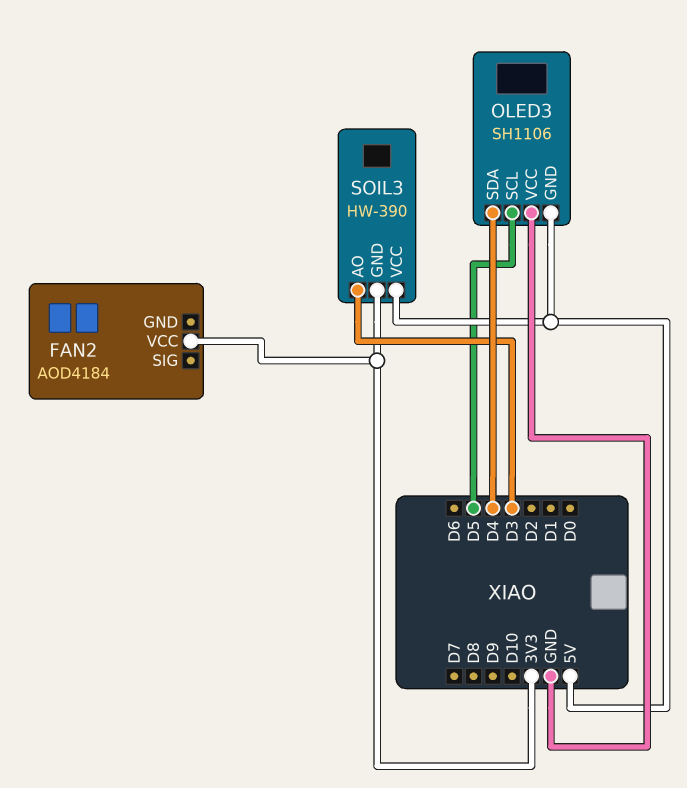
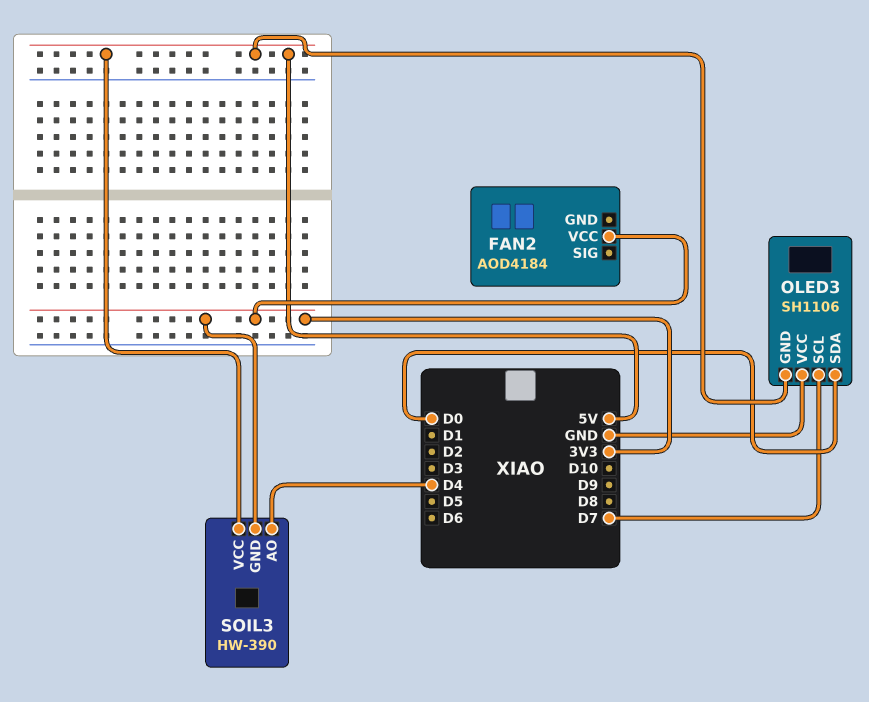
OLED3 pin SCL: D5 -> D7
OLED3 pin SDA: D4 -> D0
SOIL3 pin AO: D3 -> D4

